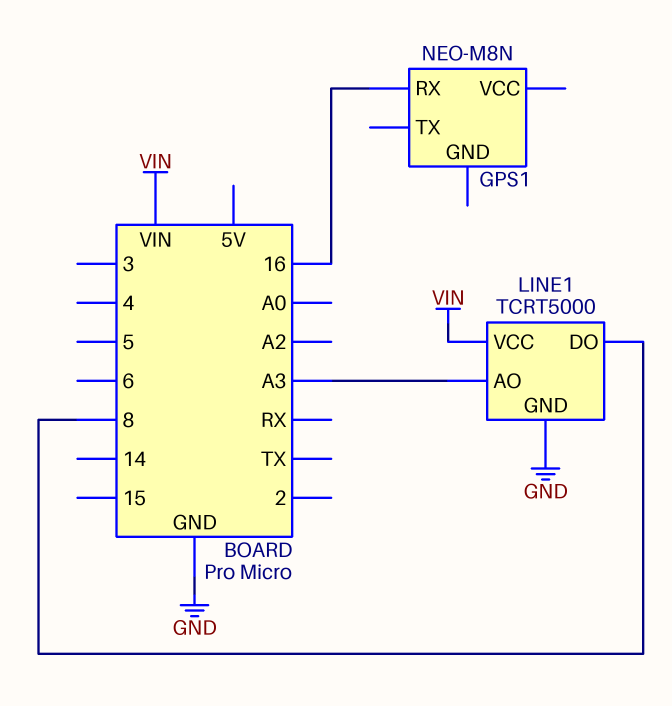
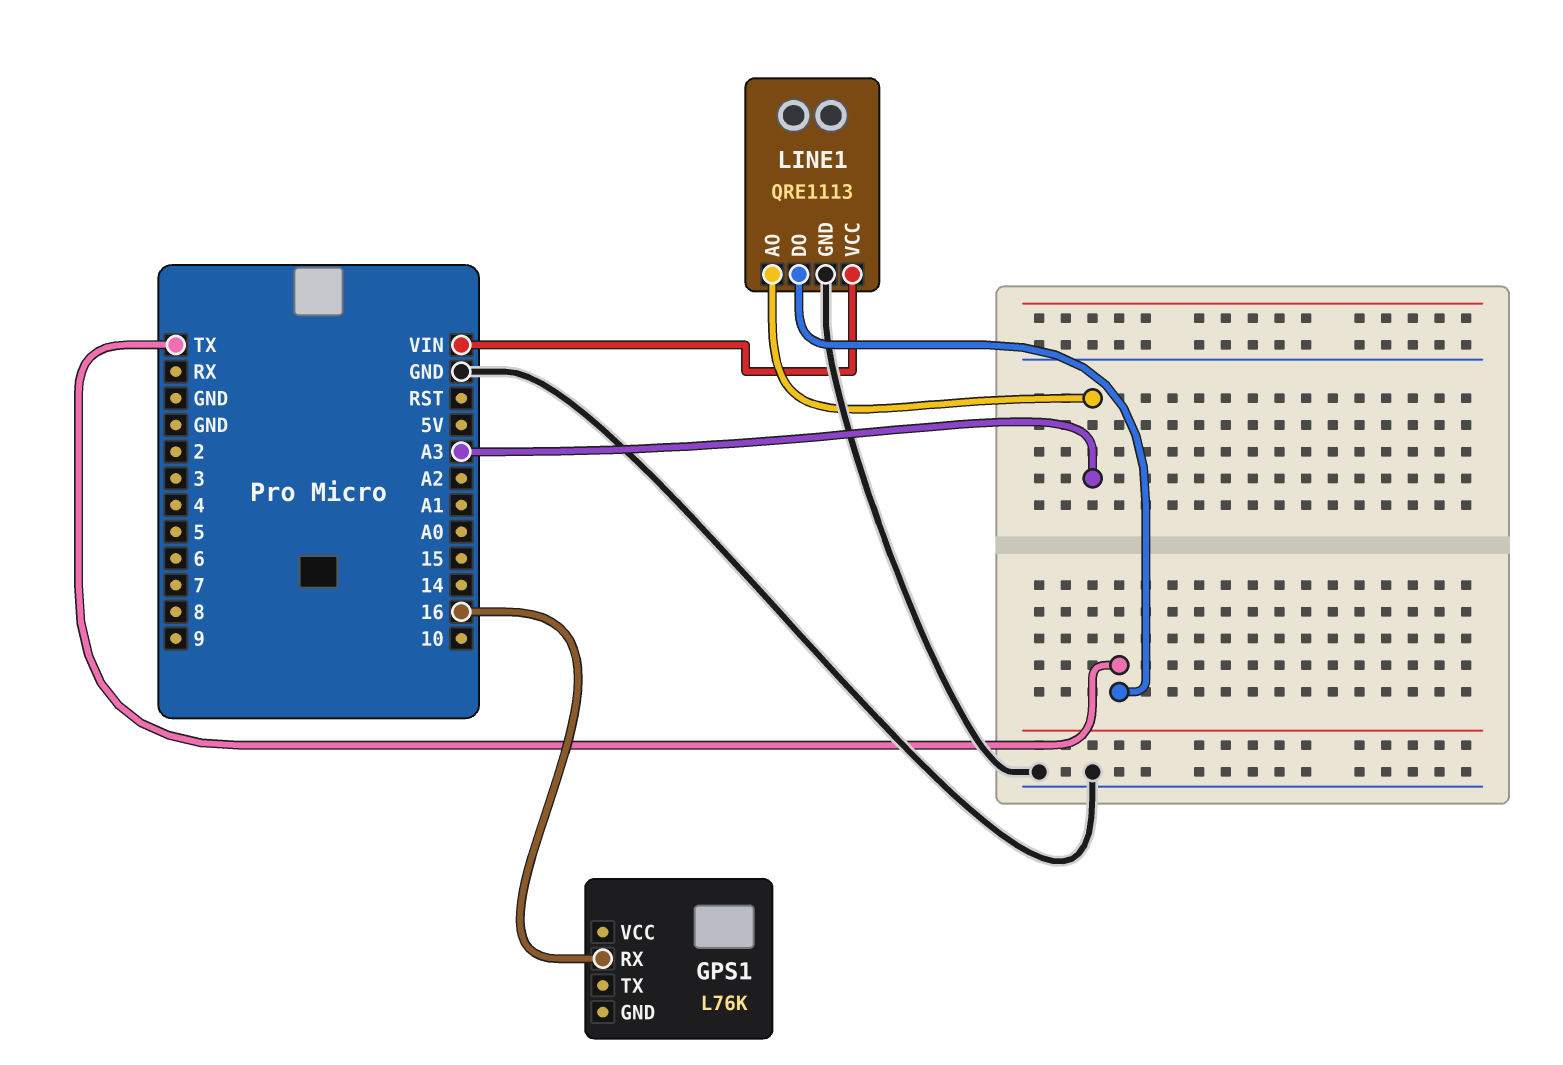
GPS1: NEO-M8N -> L76K
LINE1: TCRT5000 -> QRE1113
LINE1 pin DO: 8 -> TX

